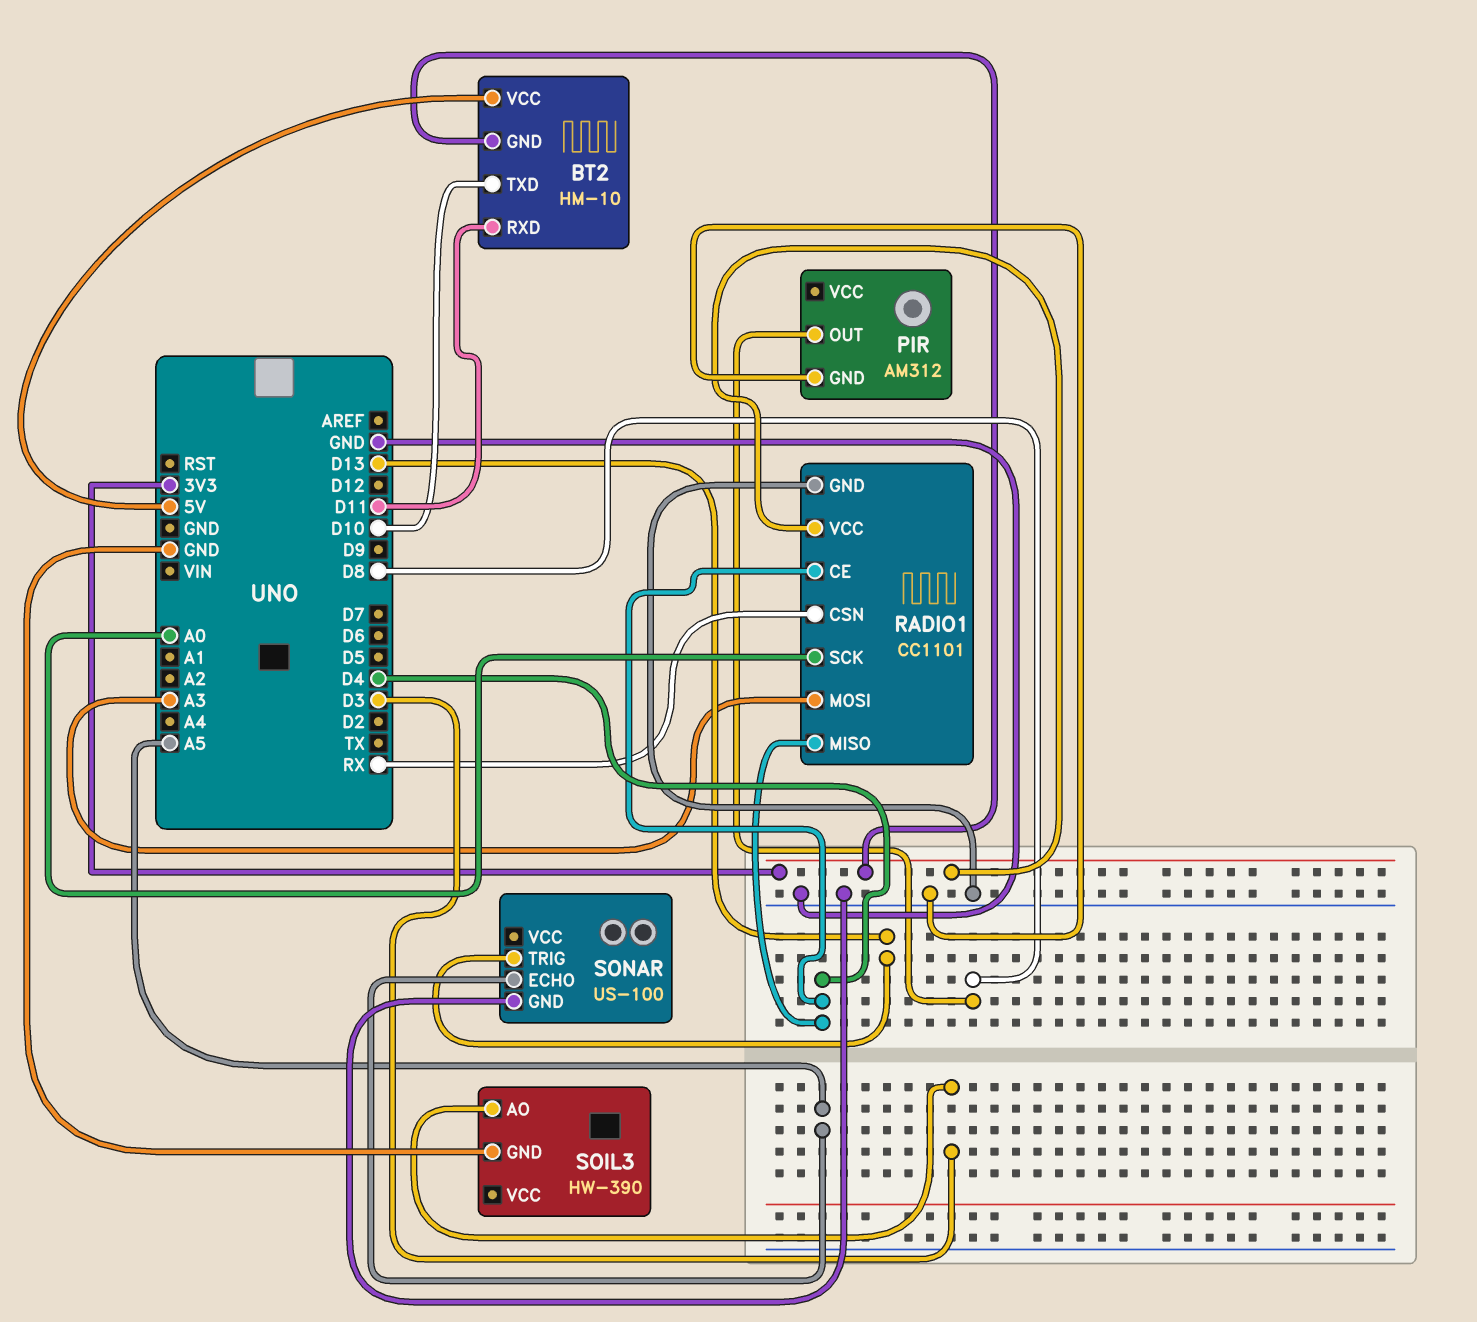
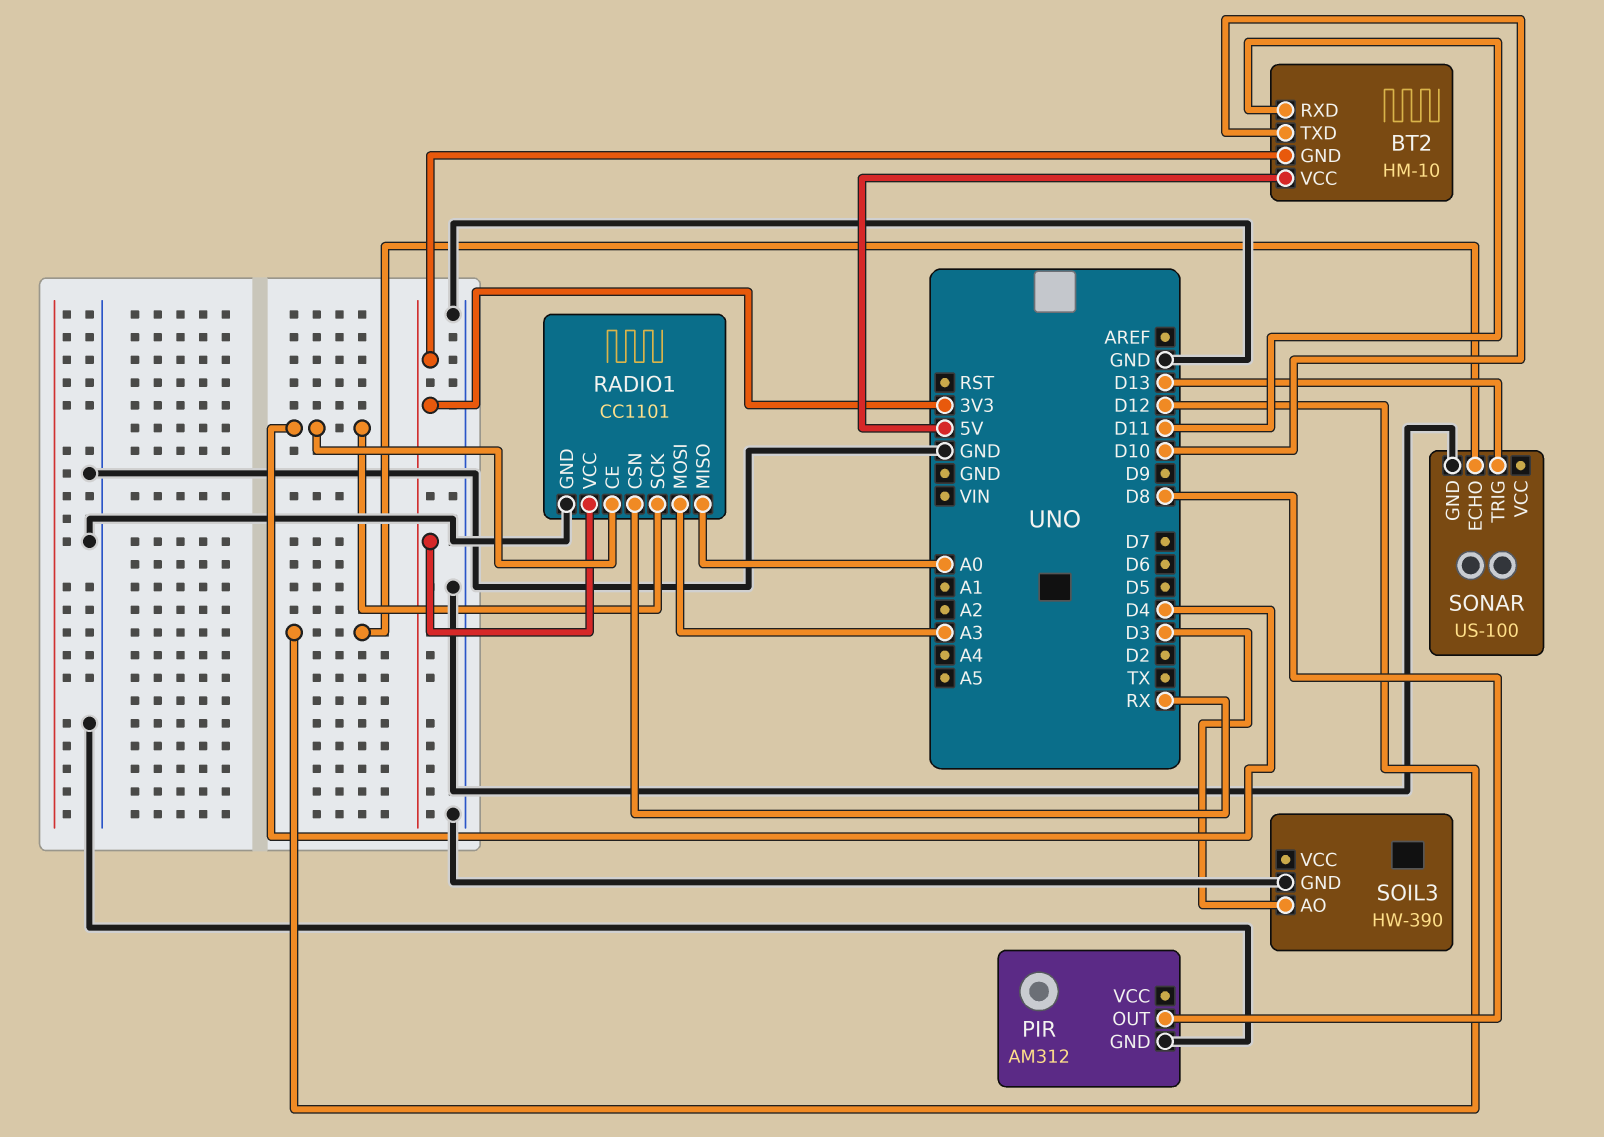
RADIO1 pin MISO: D4 -> A0
RADIO1 pin SCK: A0 -> D4
SONAR pin ECHO: A5 -> D12

